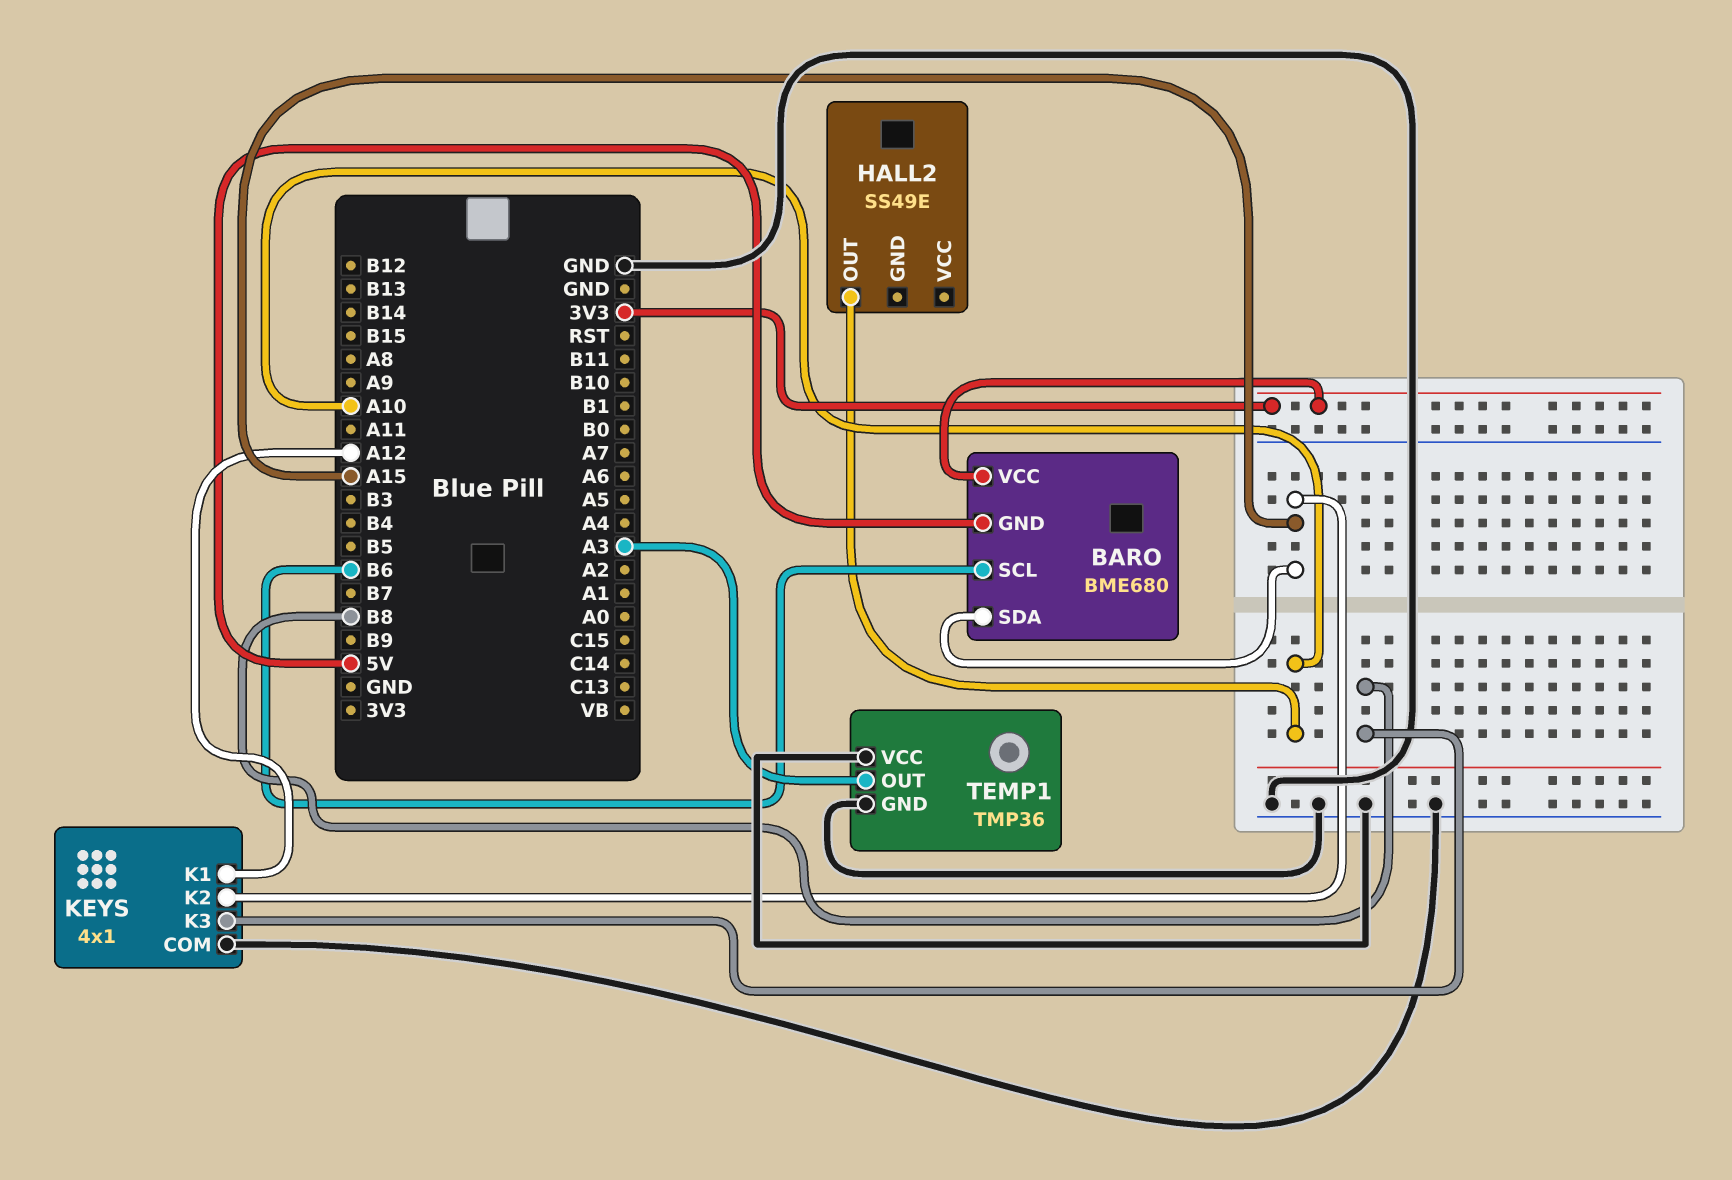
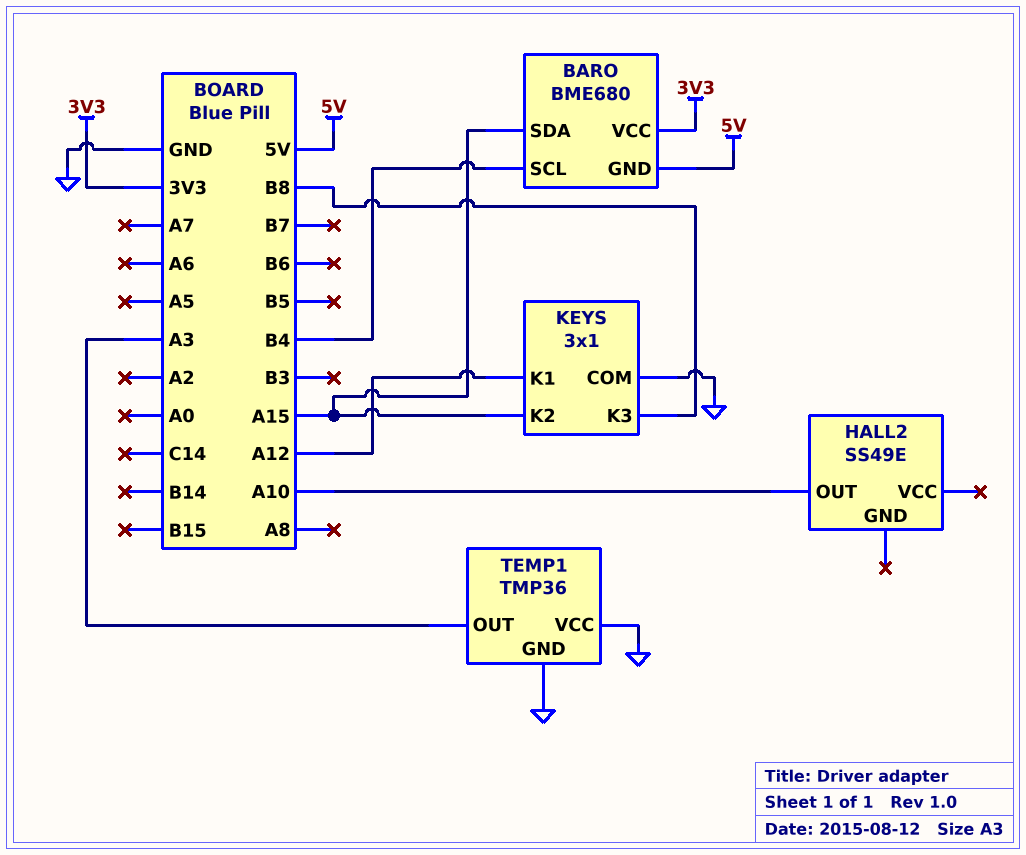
BARO pin SCL: B6 -> B4
KEYS: 4x1 -> 3x1

